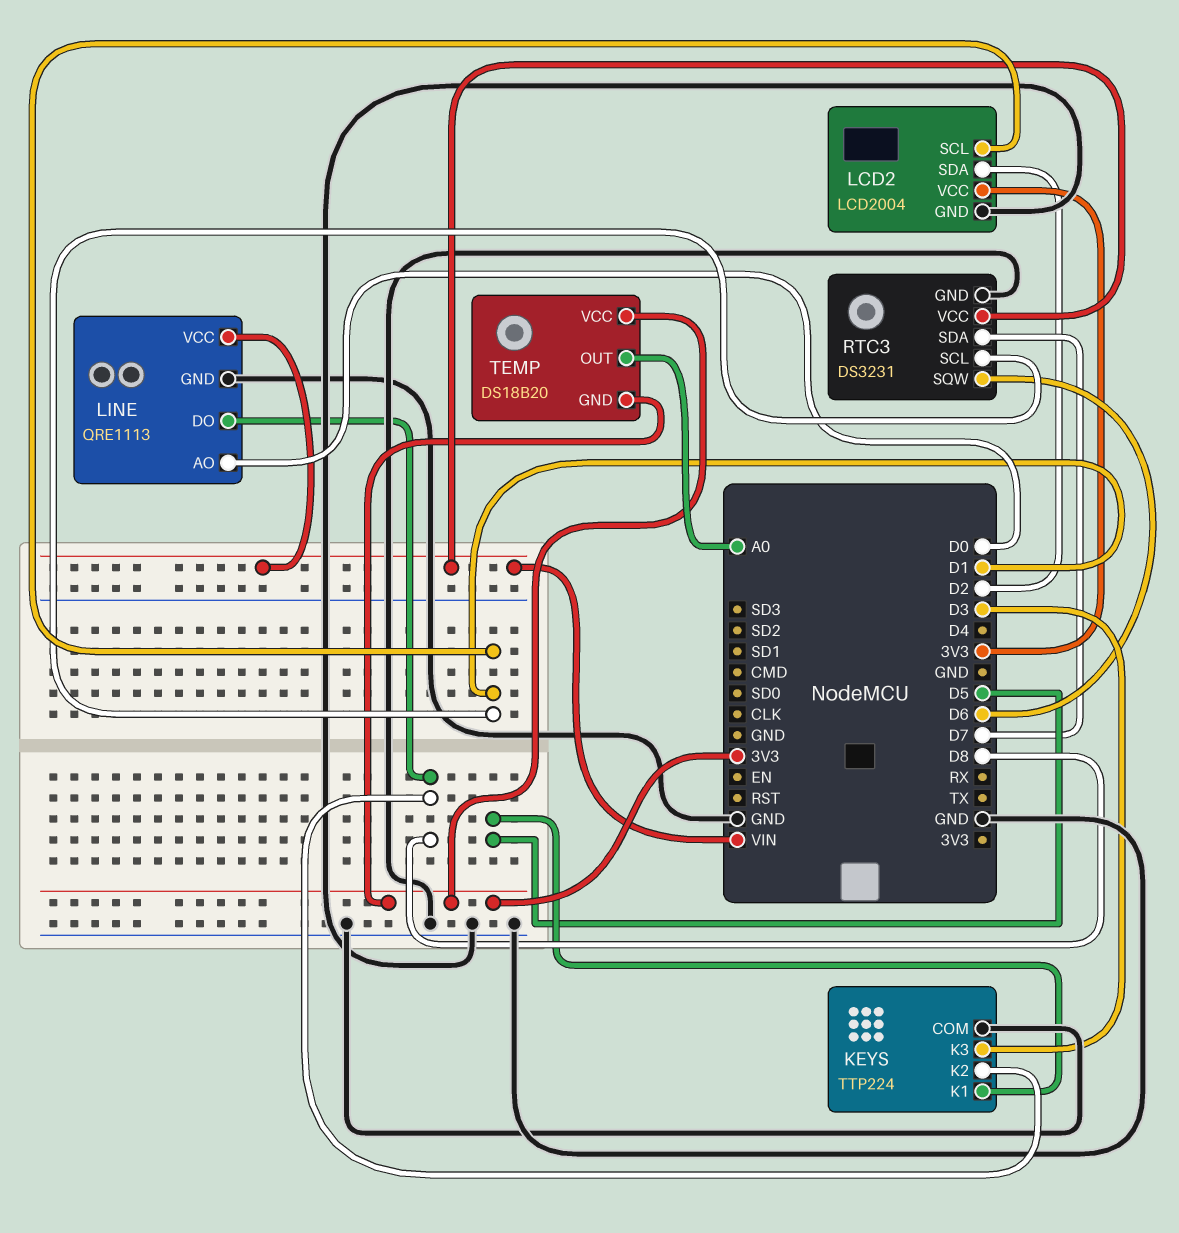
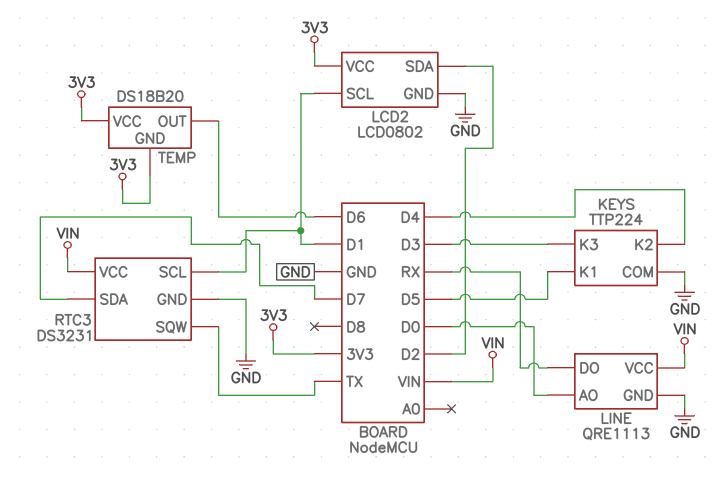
KEYS pin K2: D8 -> D4
LCD2: LCD2004 -> LCD0802
LINE pin DO: D8 -> RX
RTC3 pin SQW: D6 -> TX
TEMP pin OUT: A0 -> D6

